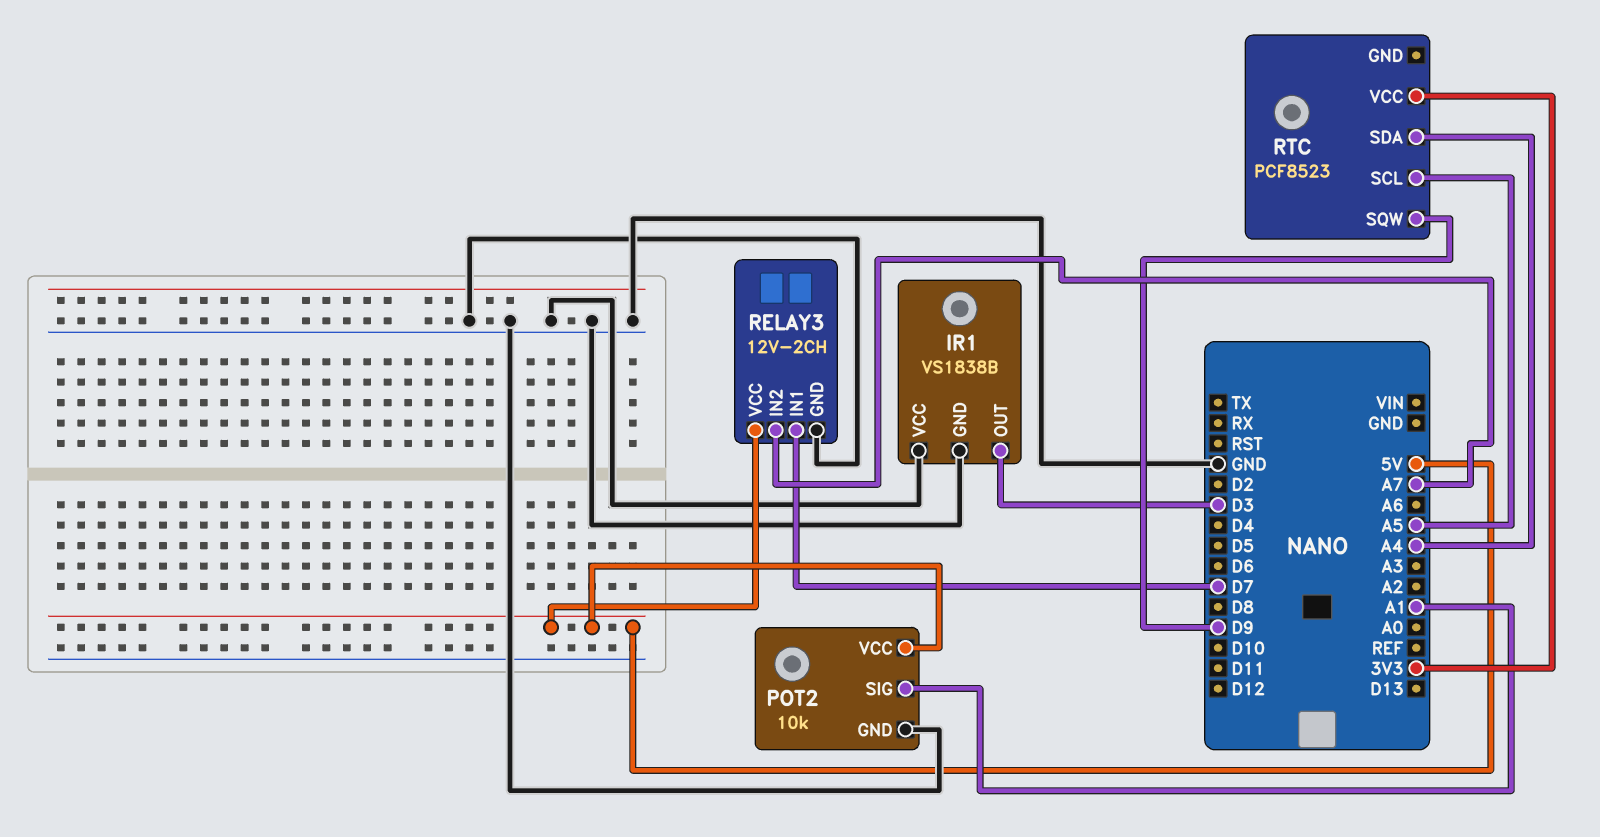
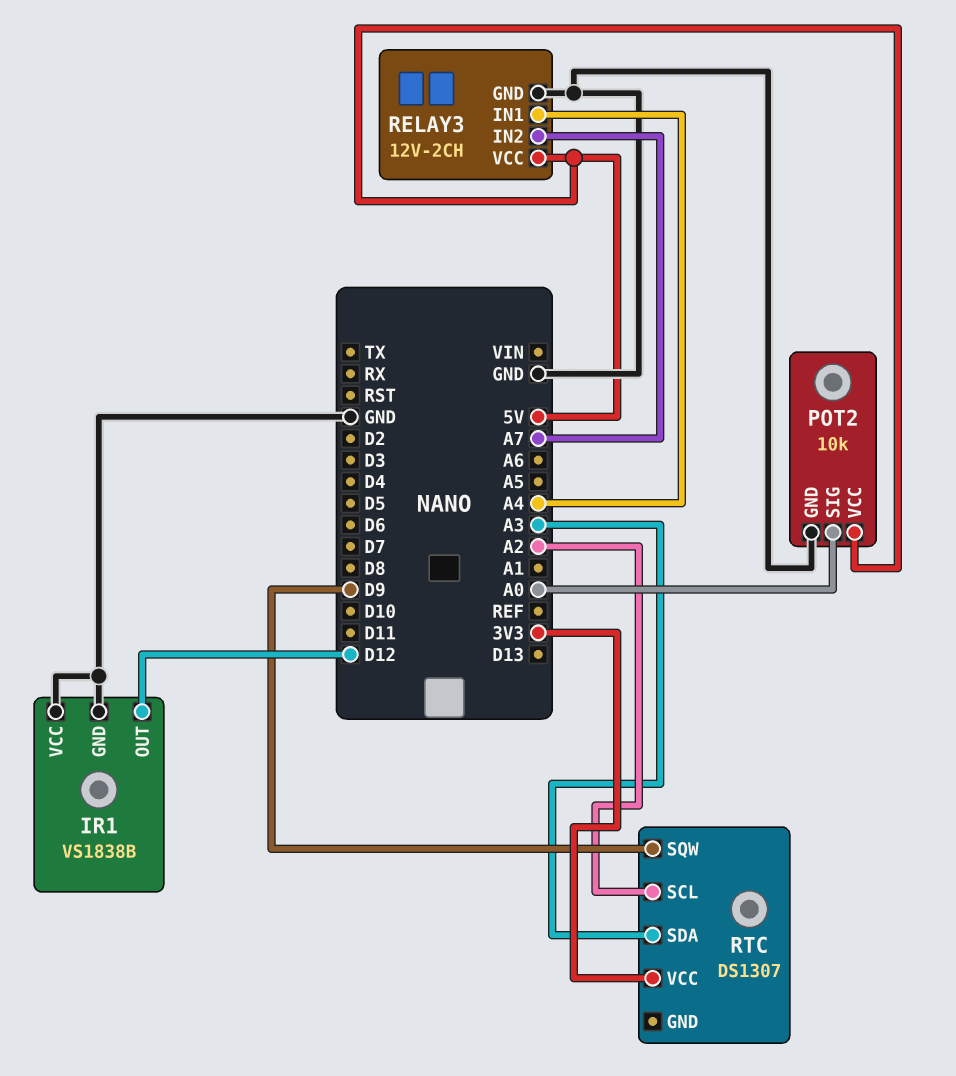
IR1 pin OUT: D3 -> D12
POT2 pin SIG: A1 -> A0
RELAY3 pin IN1: D7 -> A4
RTC: PCF8523 -> DS1307
RTC pin SCL: A5 -> A2
RTC pin SDA: A4 -> A3

